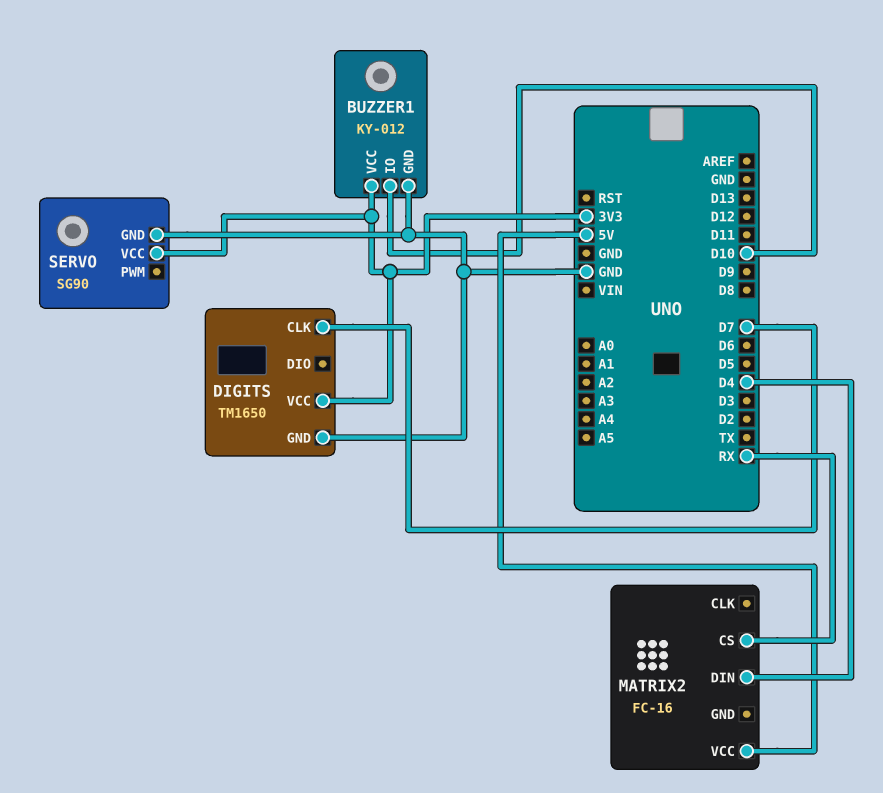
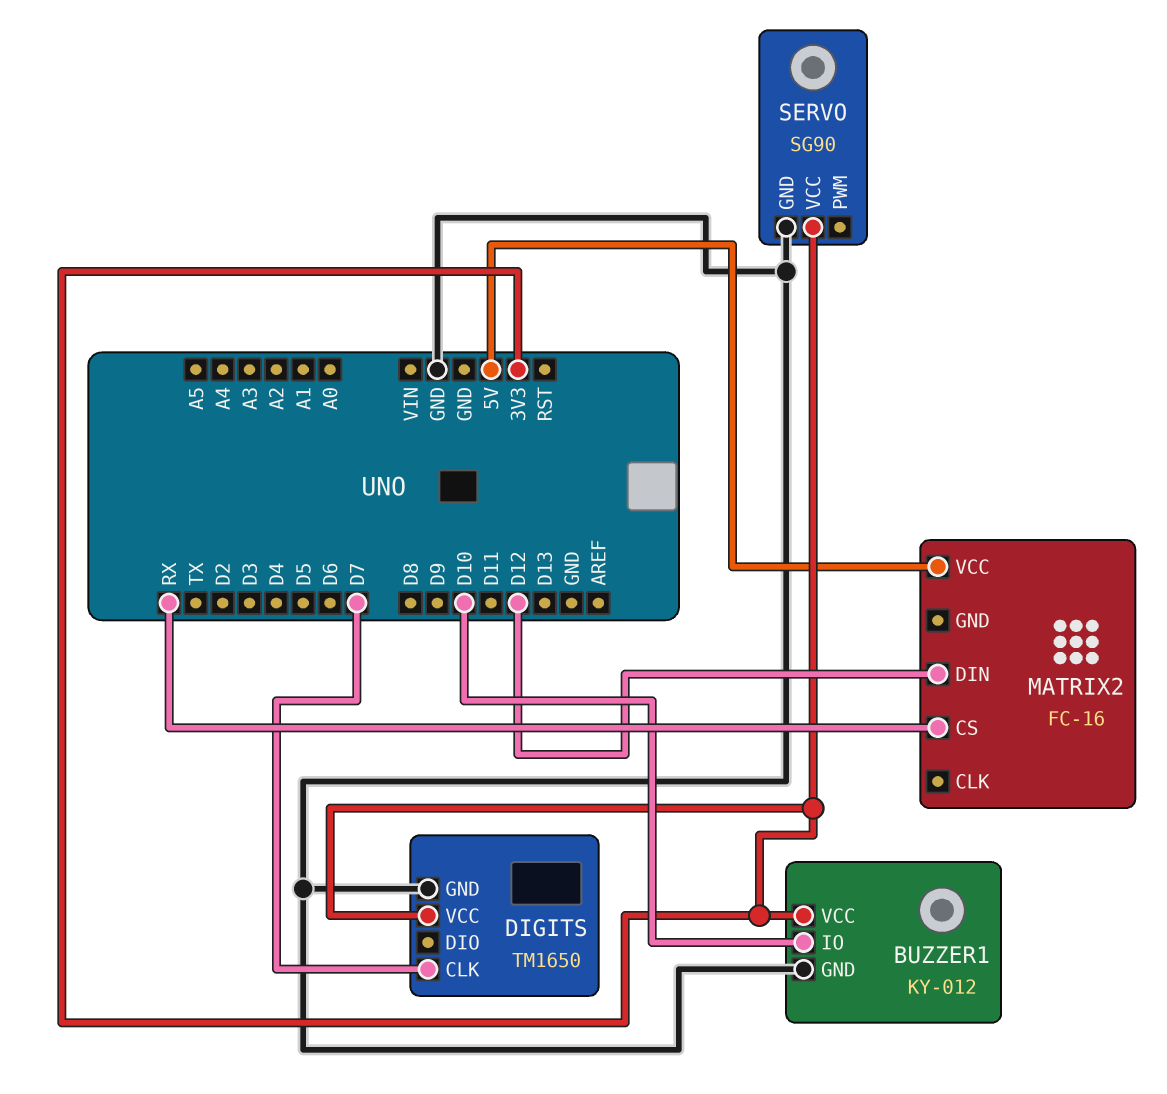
MATRIX2 pin DIN: D4 -> D12

